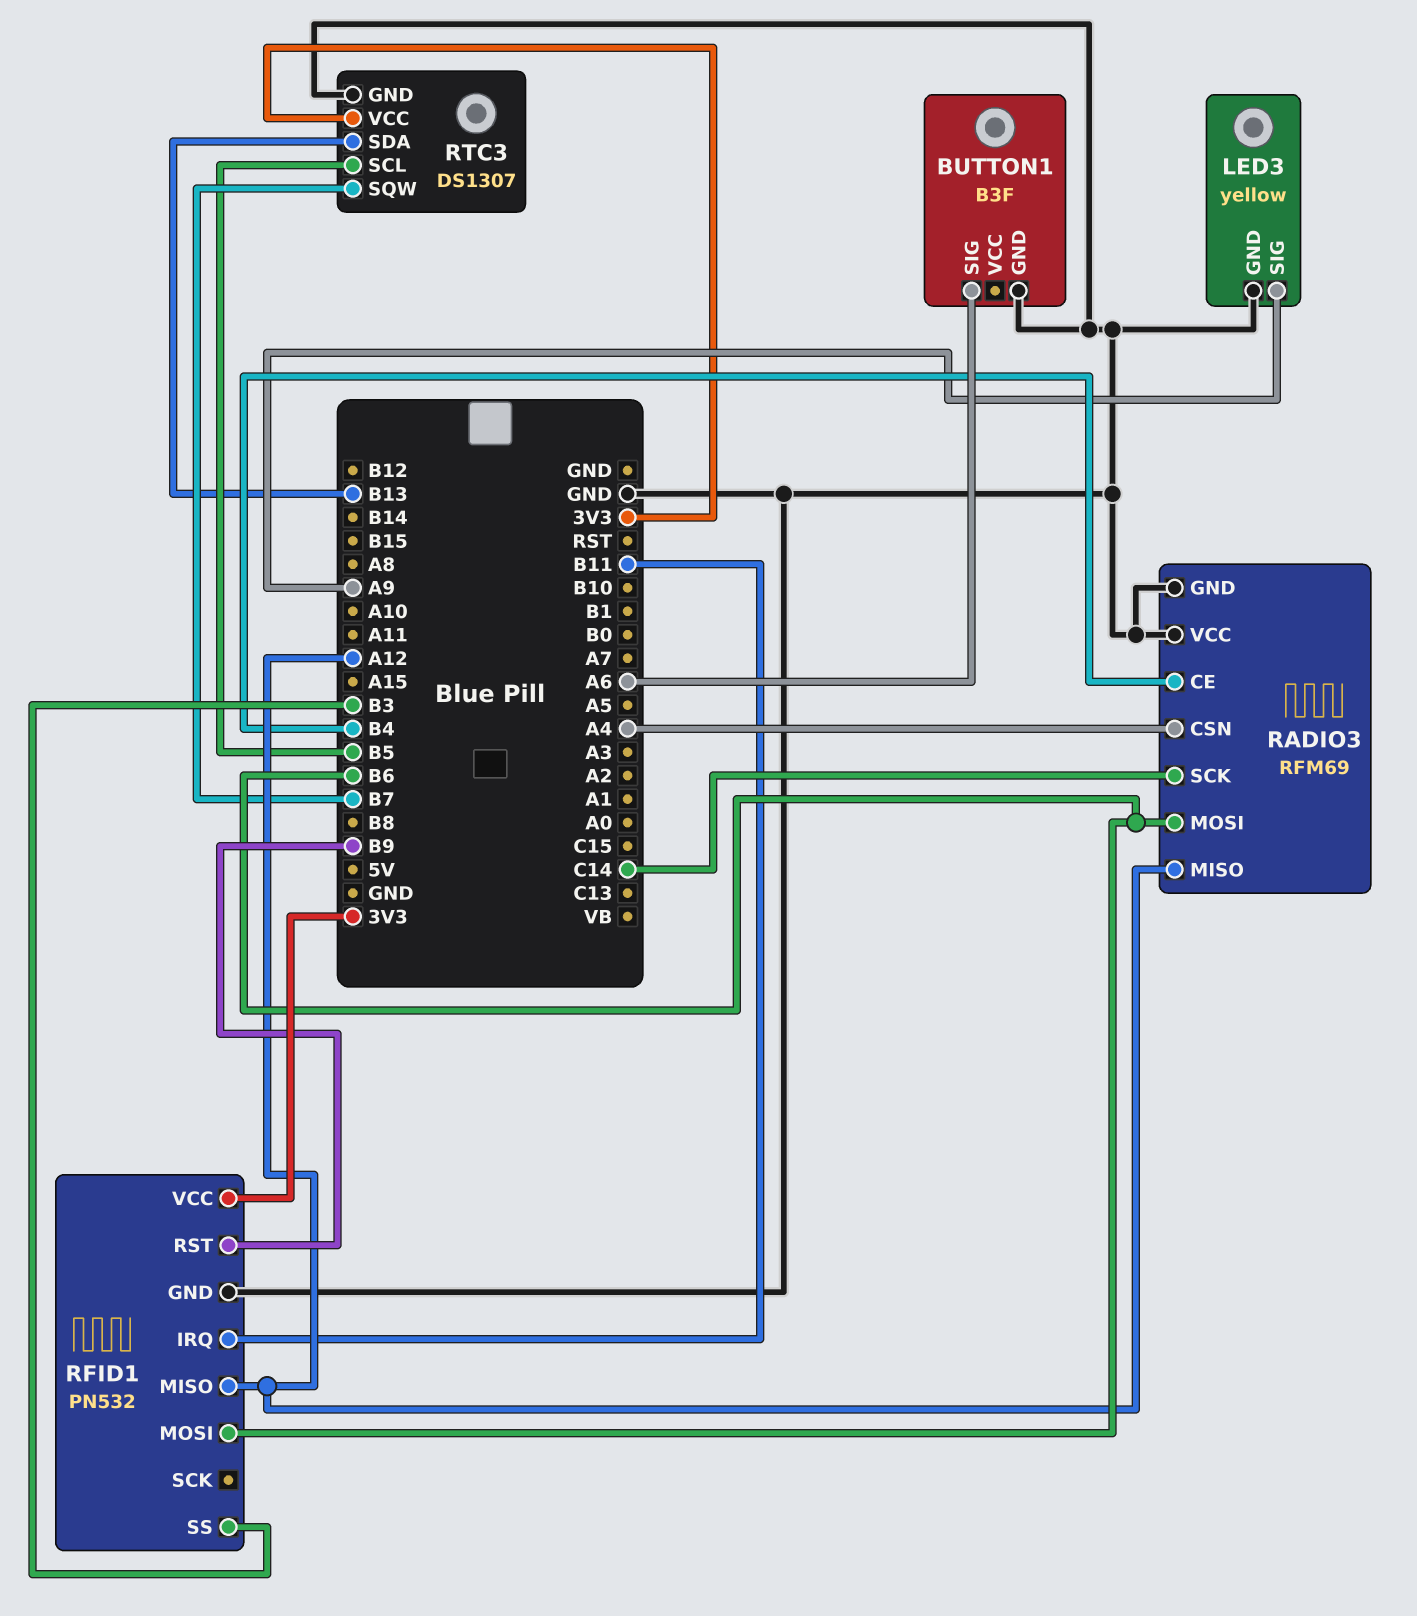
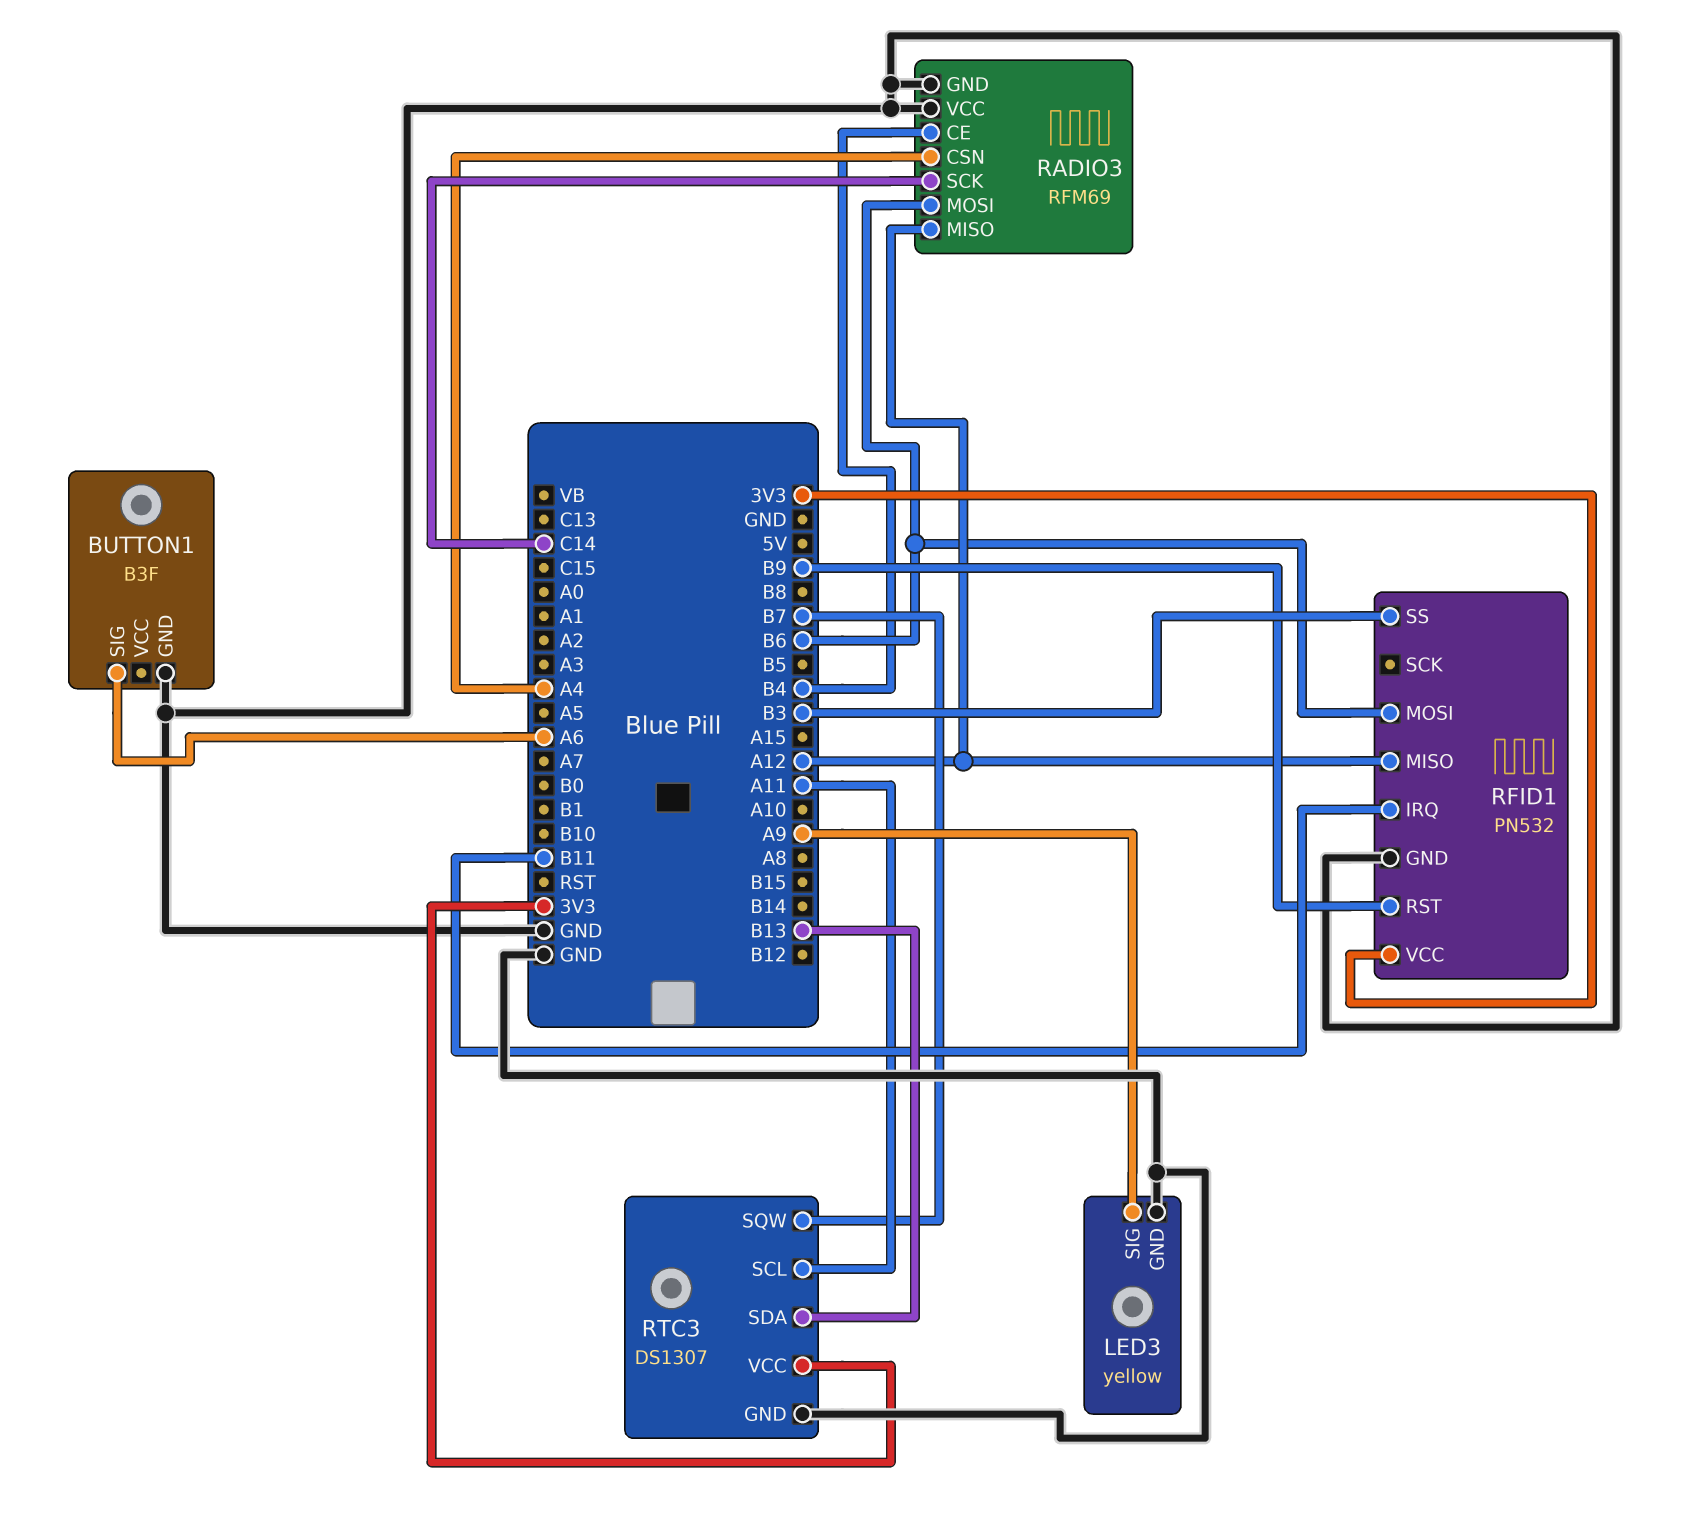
RTC3 pin SCL: B5 -> A11

